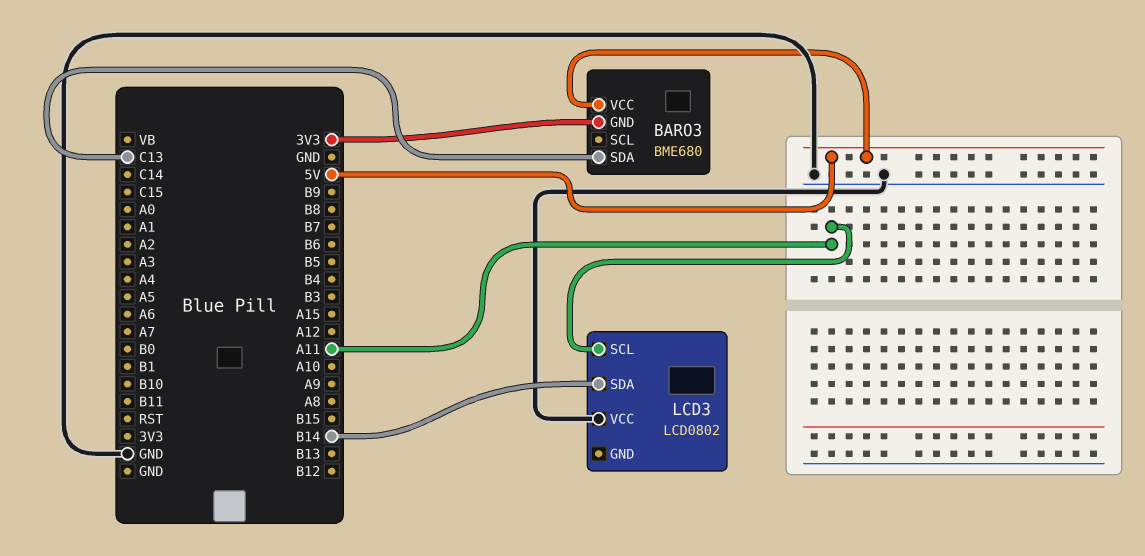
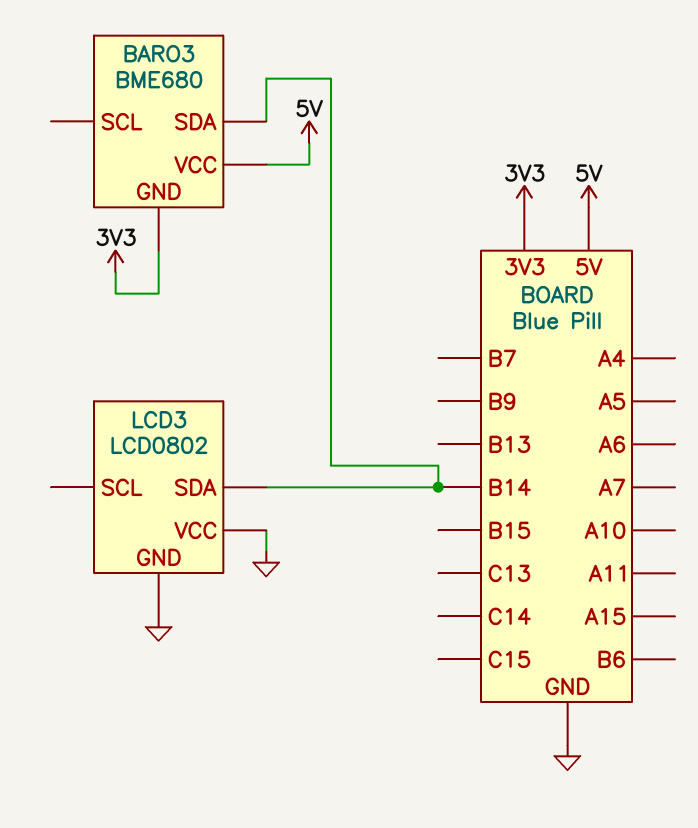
BARO3 pin SDA: C13 -> B14
LCD3 pin GND: none -> GND
LCD3 pin SCL: A11 -> none

